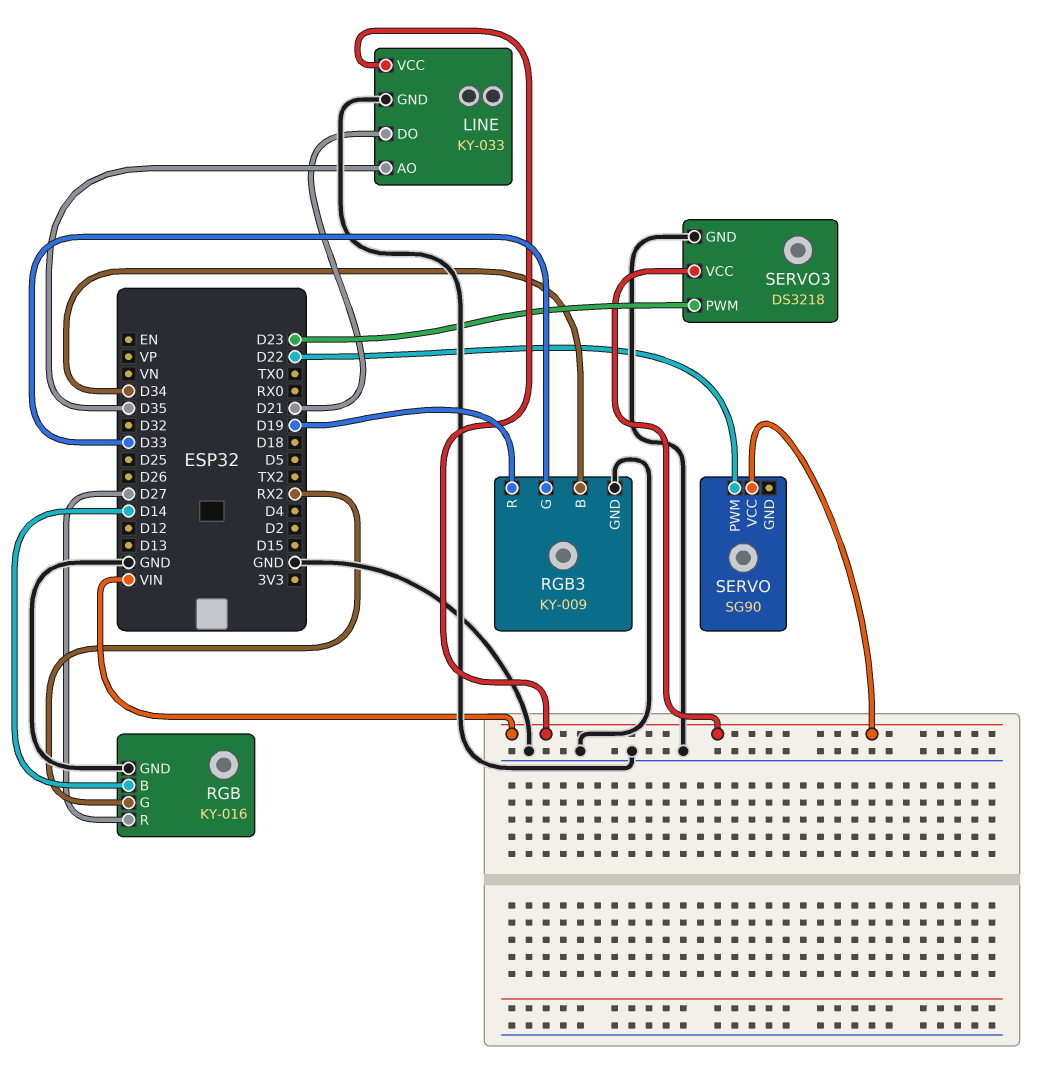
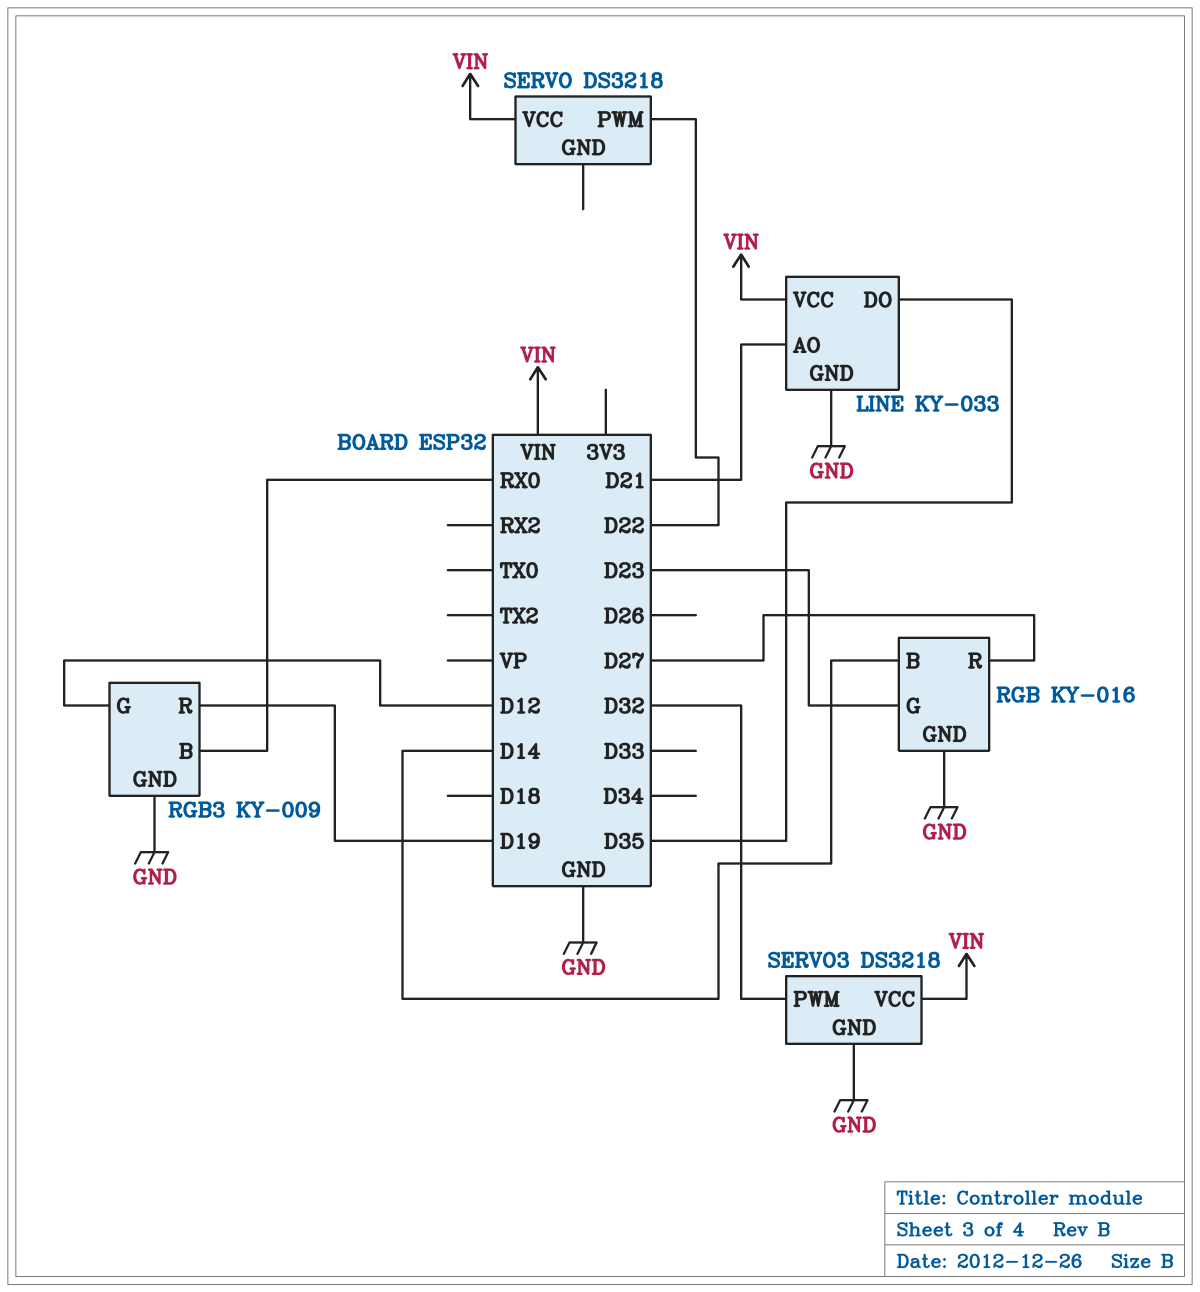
LINE pin AO: D35 -> D21
LINE pin DO: D21 -> D35
RGB pin G: RX2 -> D23
RGB3 pin B: D34 -> RX0
RGB3 pin G: D33 -> D12
SERVO: SG90 -> DS3218
SERVO3 pin PWM: D23 -> D32

